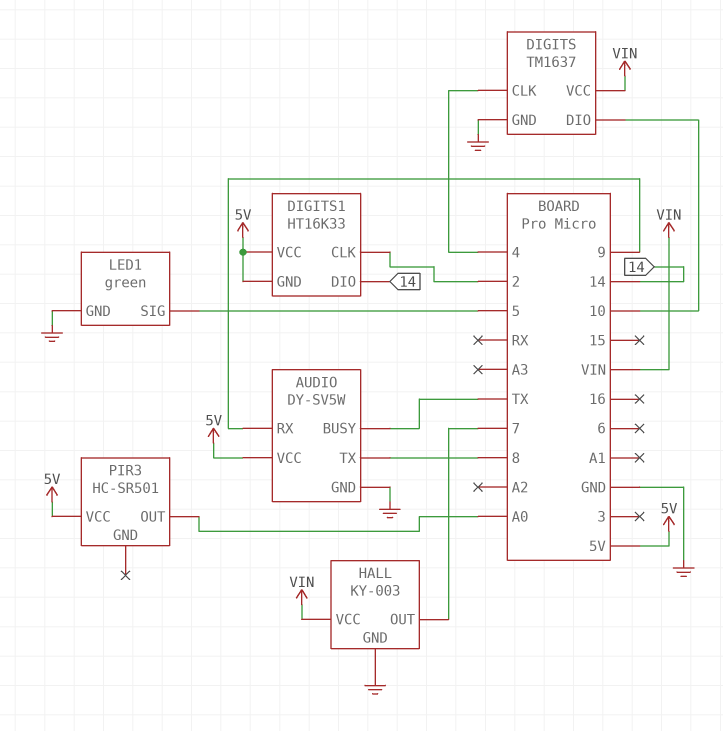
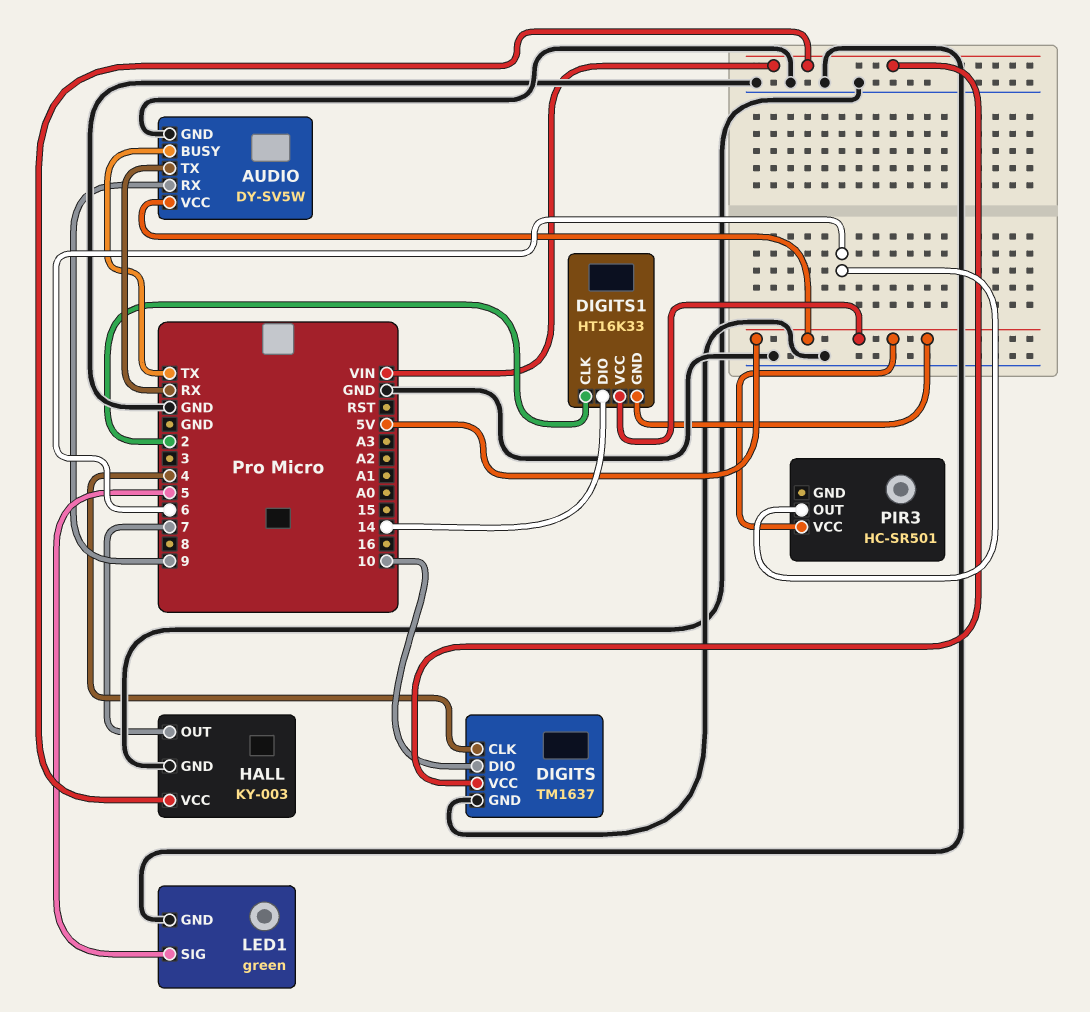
AUDIO pin TX: 8 -> RX
PIR3 pin OUT: A0 -> 6

